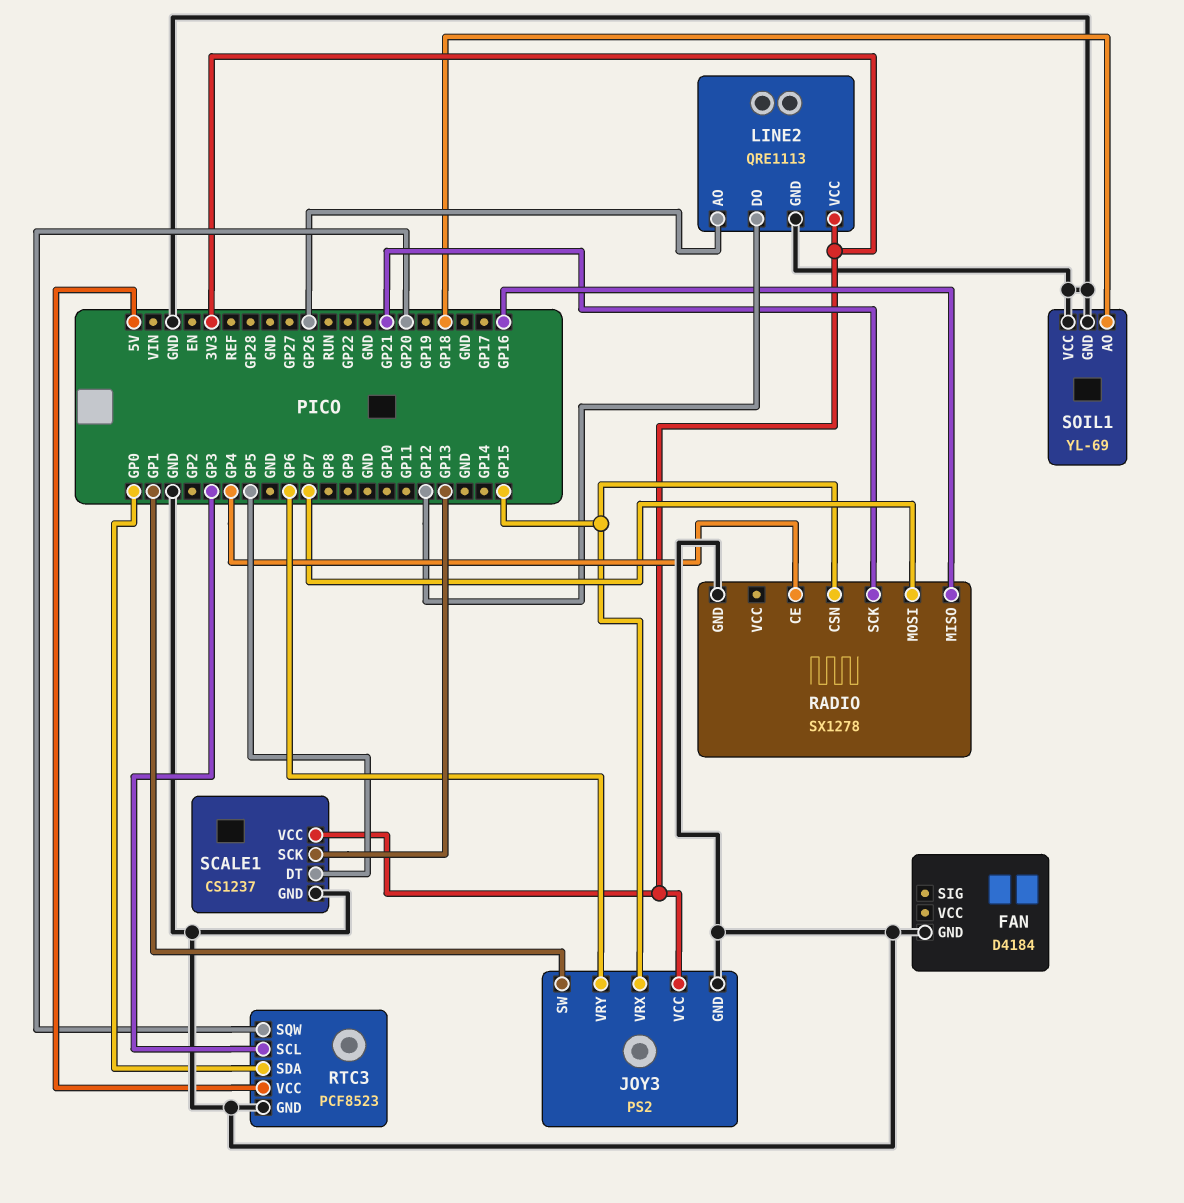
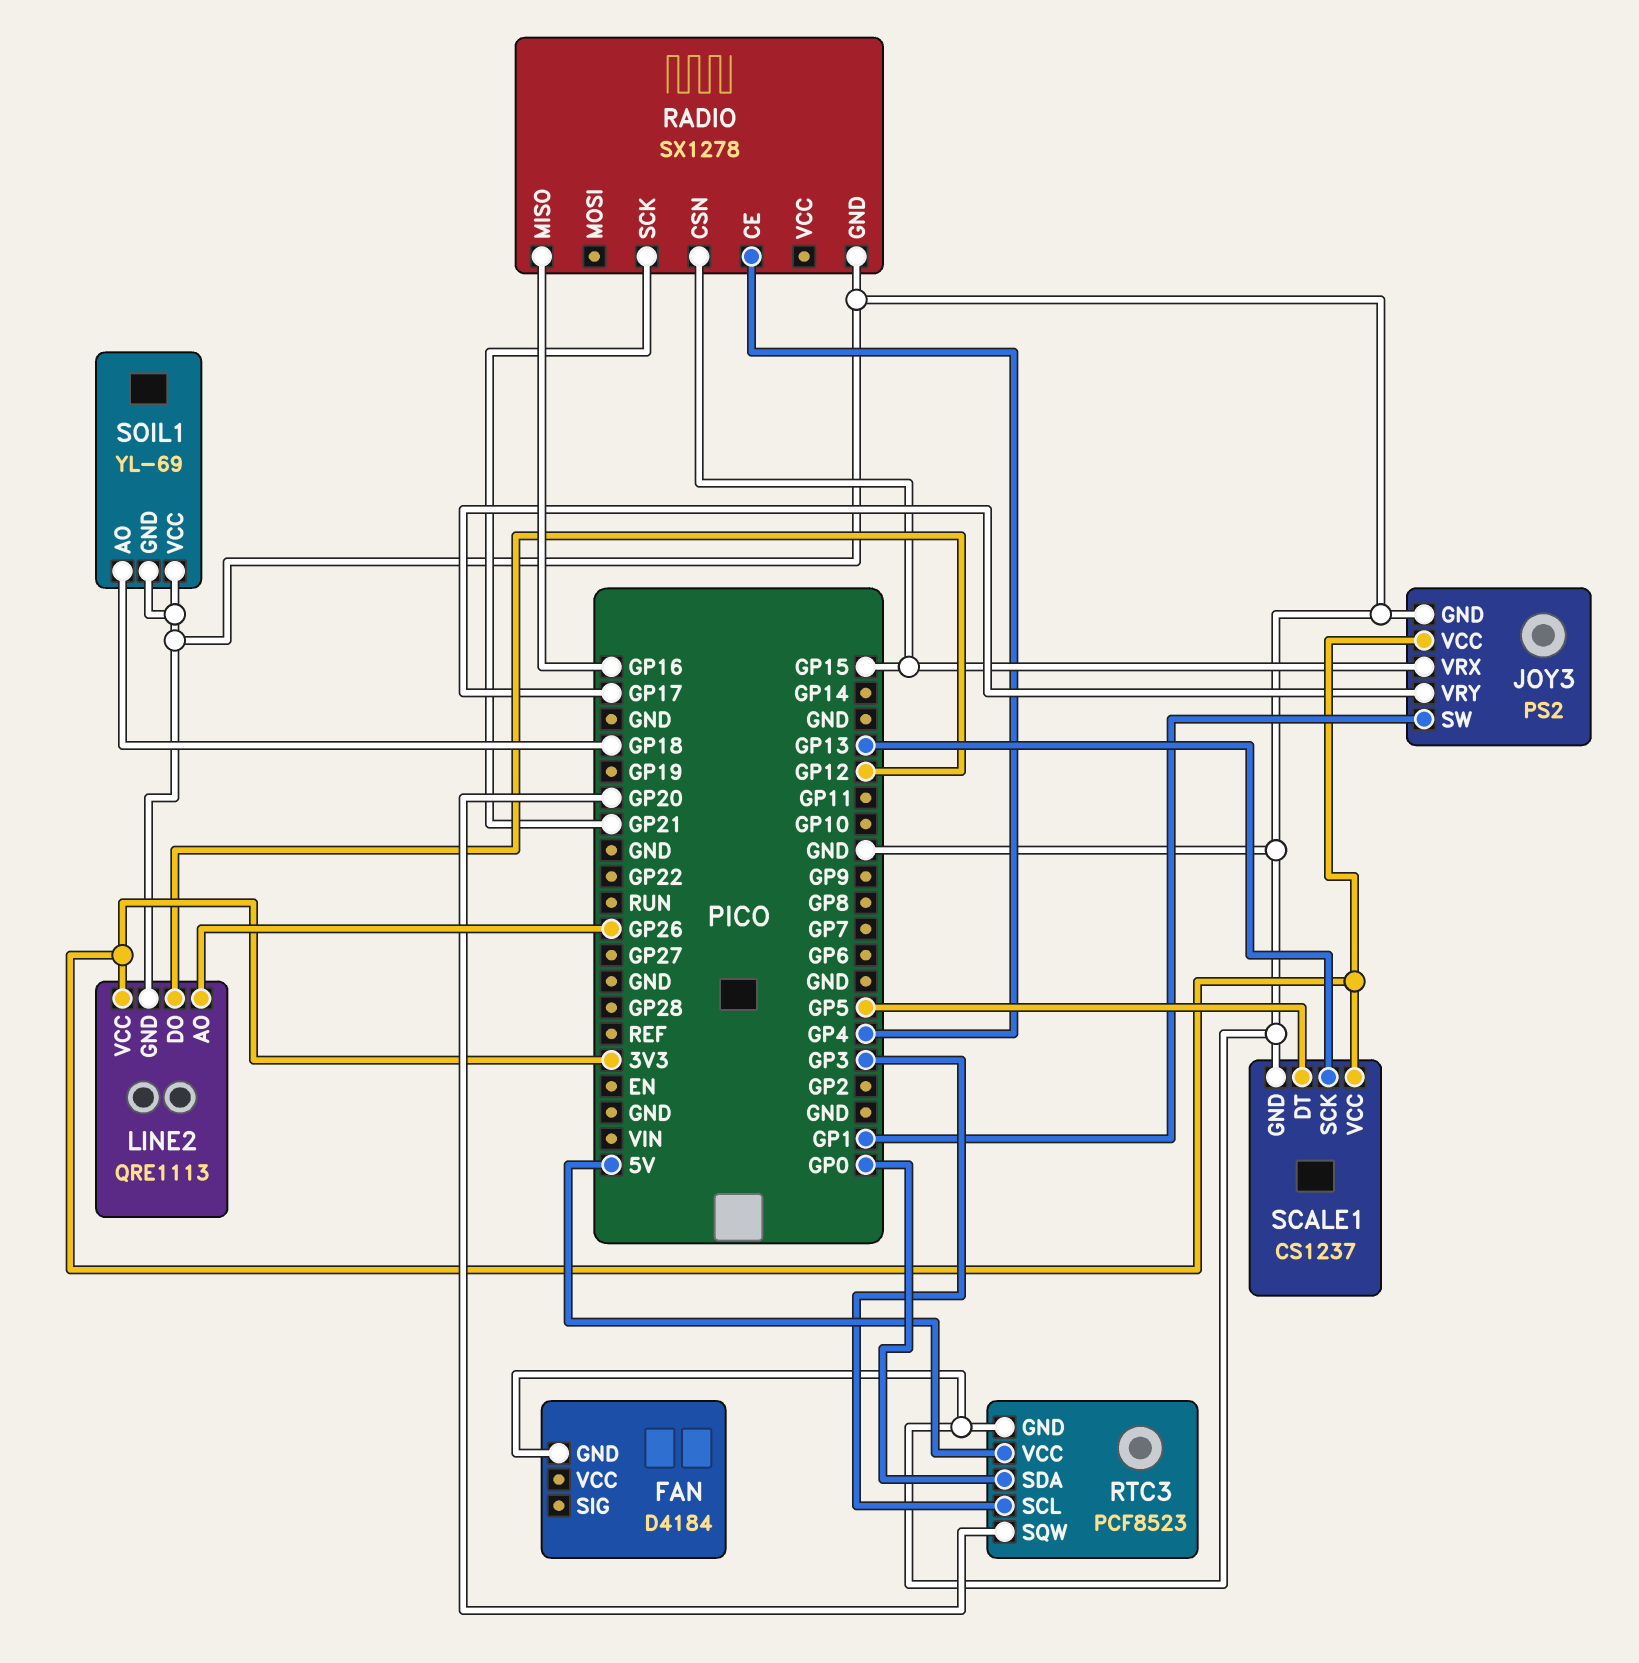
JOY3 pin VRY: GP6 -> GP17
RADIO pin MOSI: GP7 -> none

